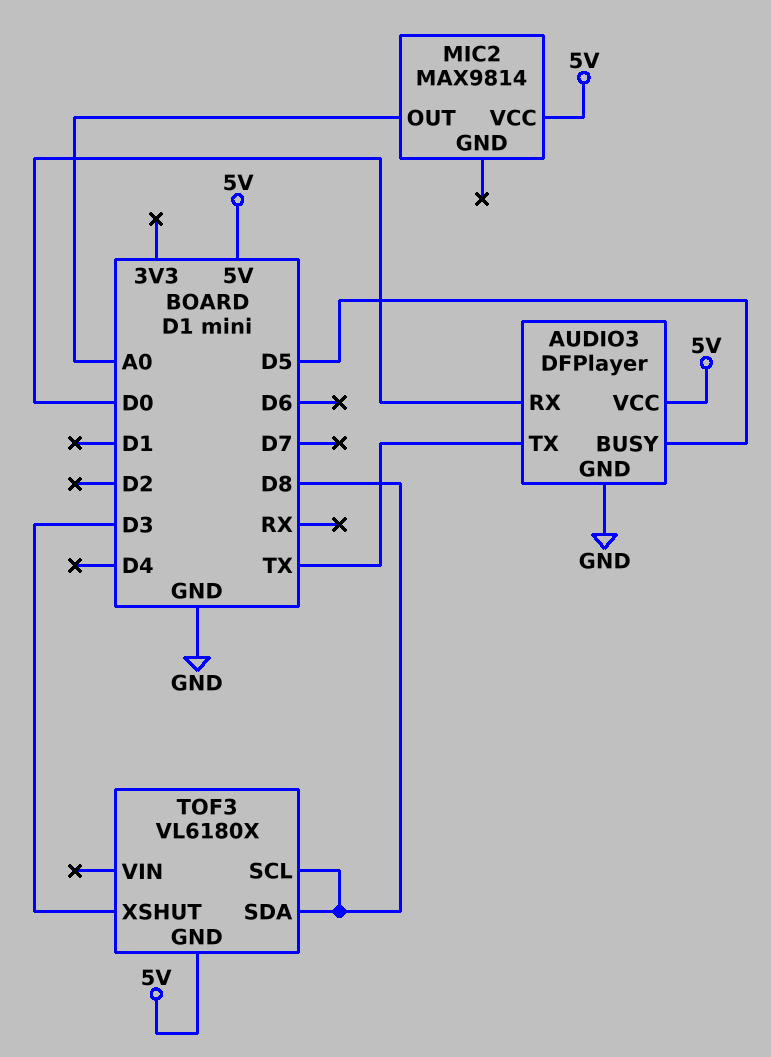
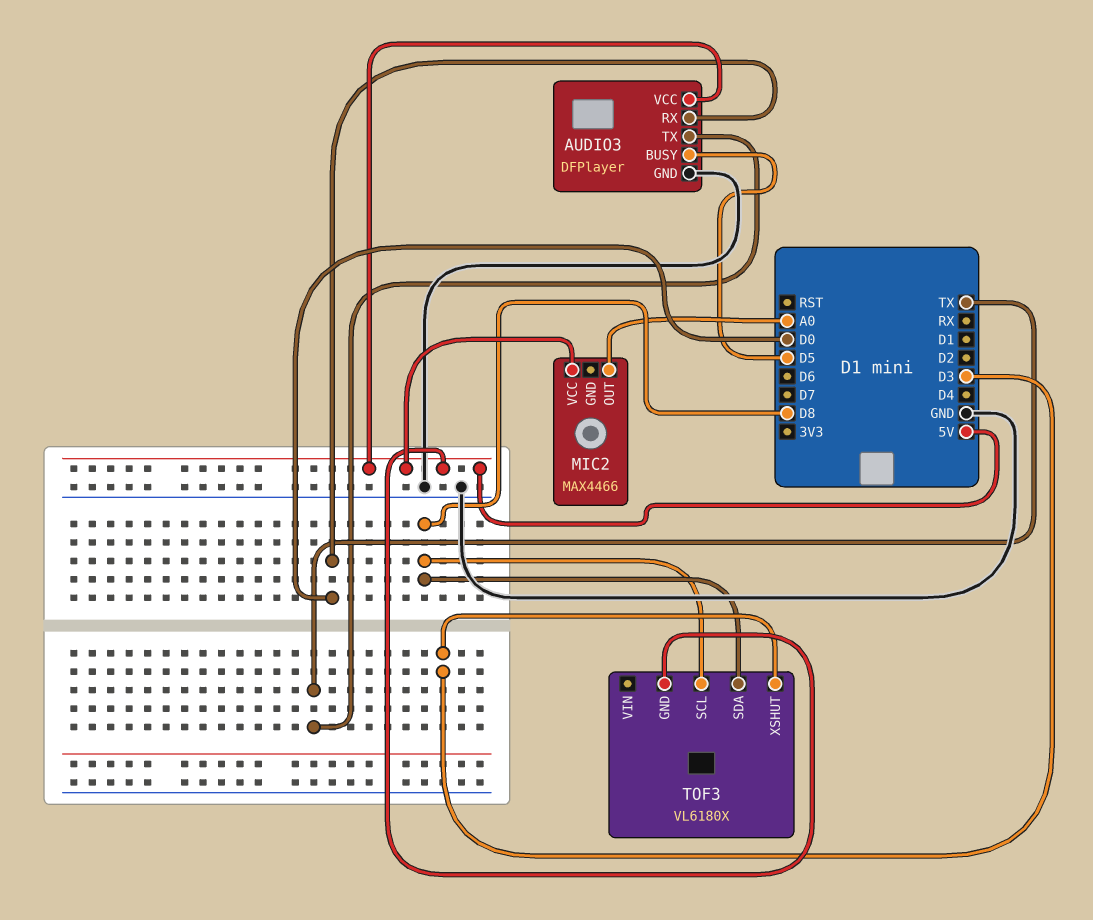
MIC2: MAX9814 -> MAX4466

